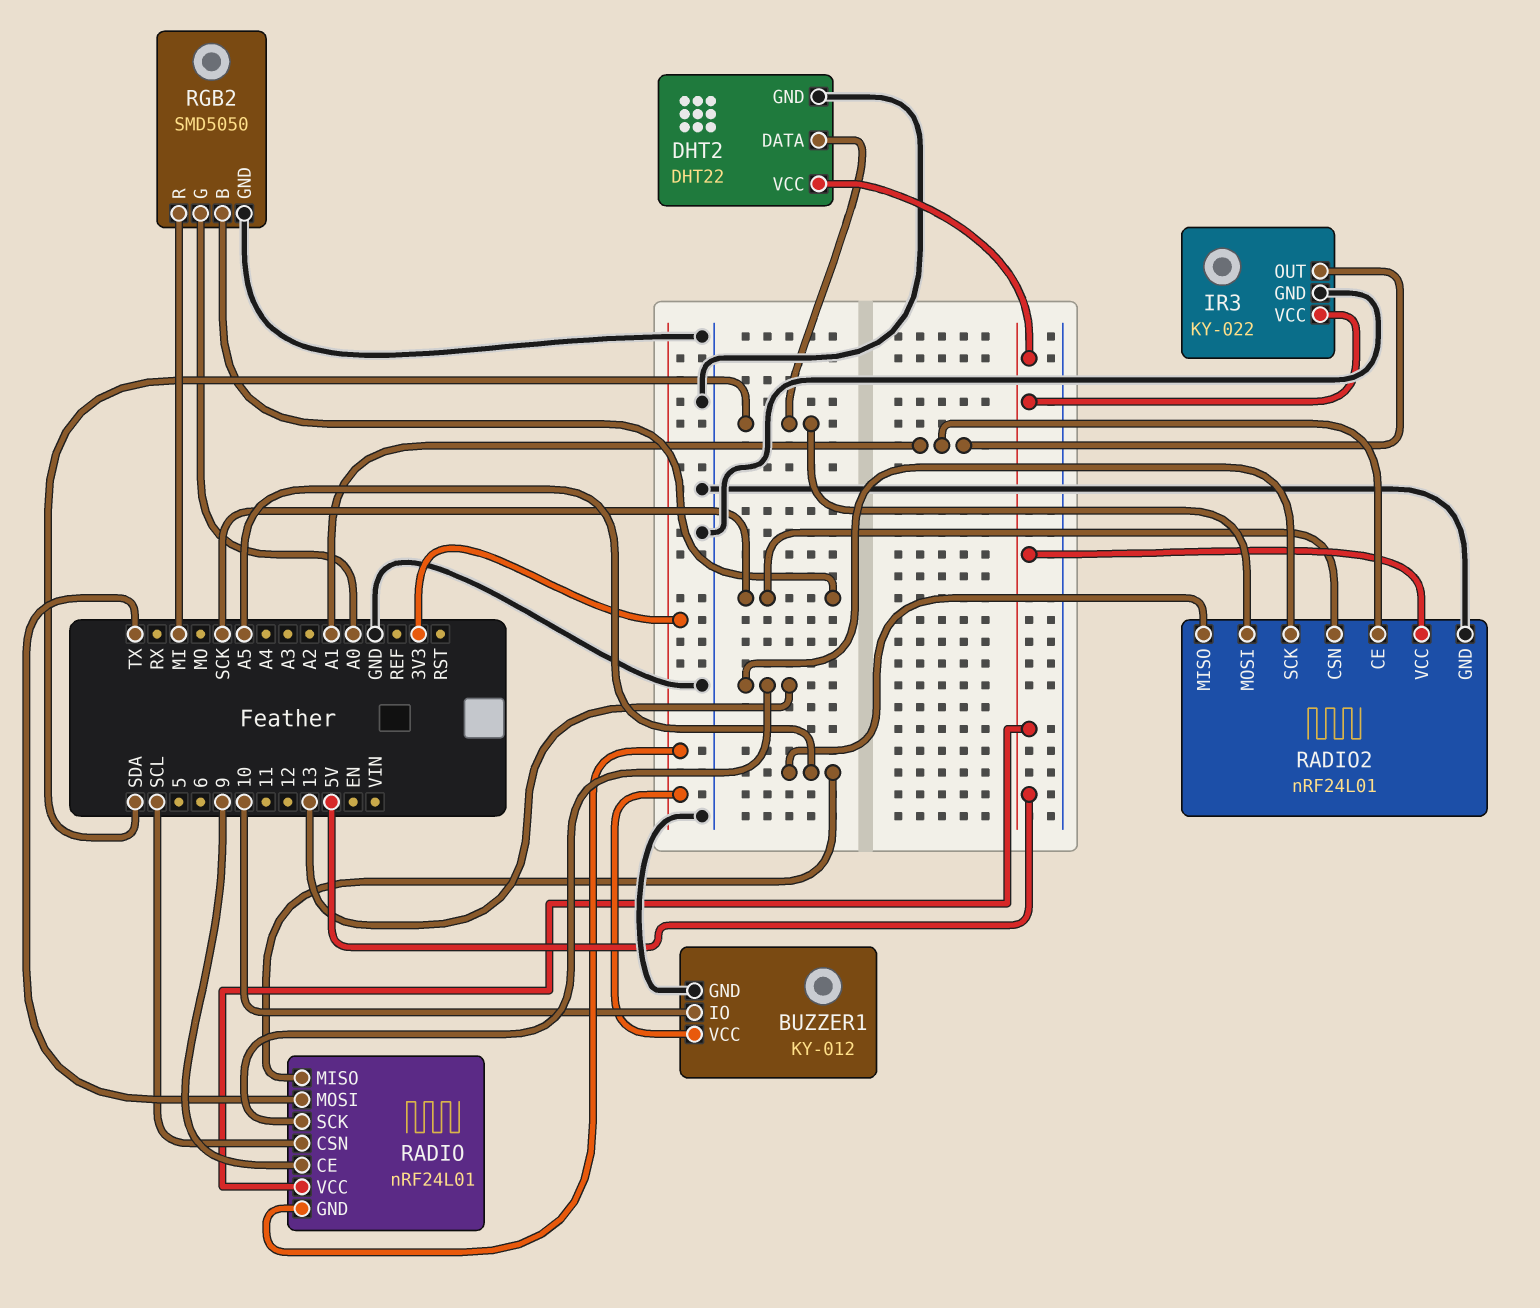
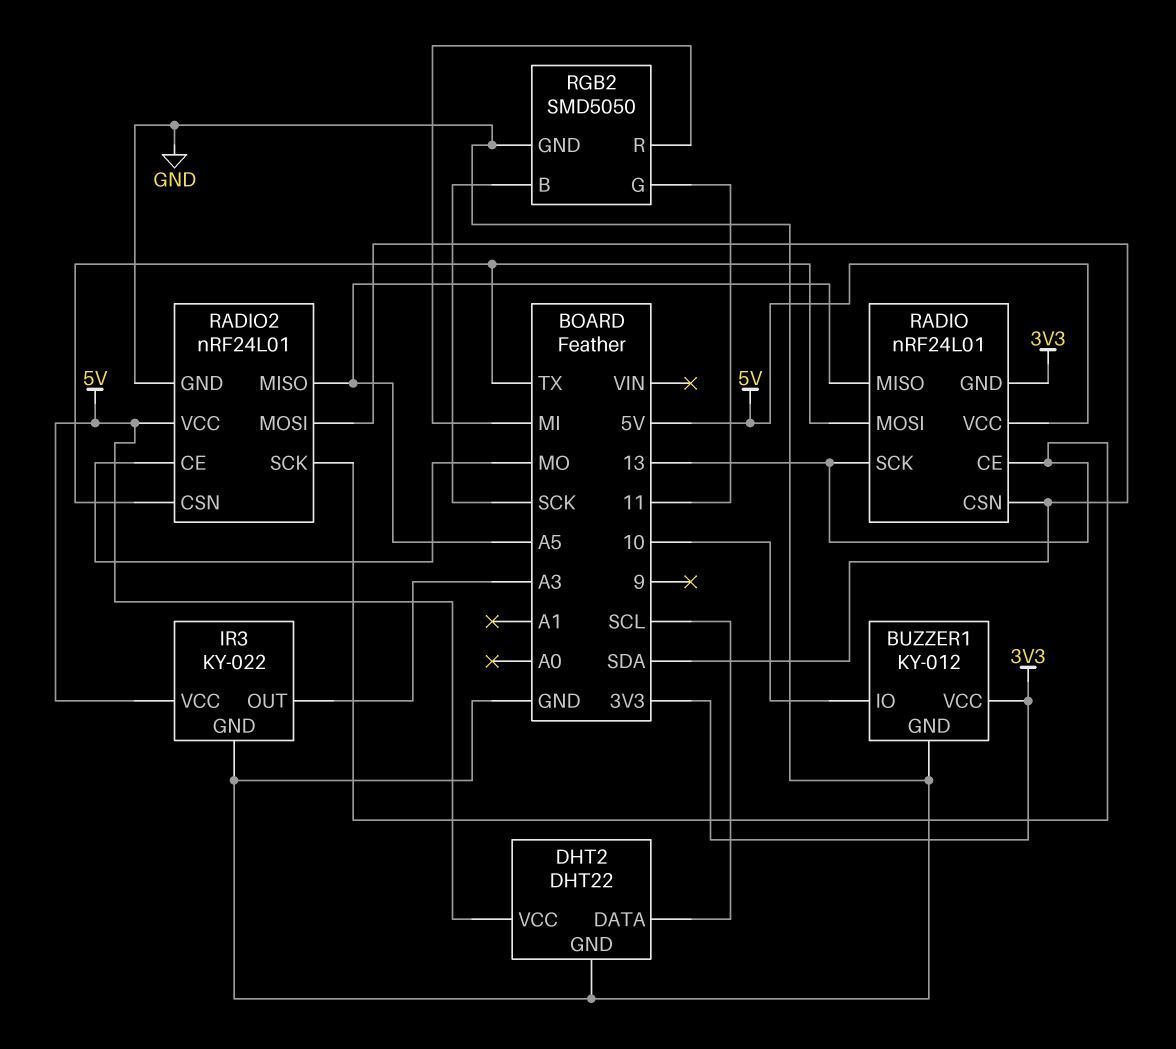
DHT2 pin DATA: SDA -> SCL
IR3 pin OUT: A1 -> A3
RADIO pin CE: 9 -> 13
RADIO pin CSN: SCL -> SDA
RADIO2 pin CE: A1 -> MO
RADIO2 pin CSN: SCK -> TX
RGB2 pin G: A0 -> 11

